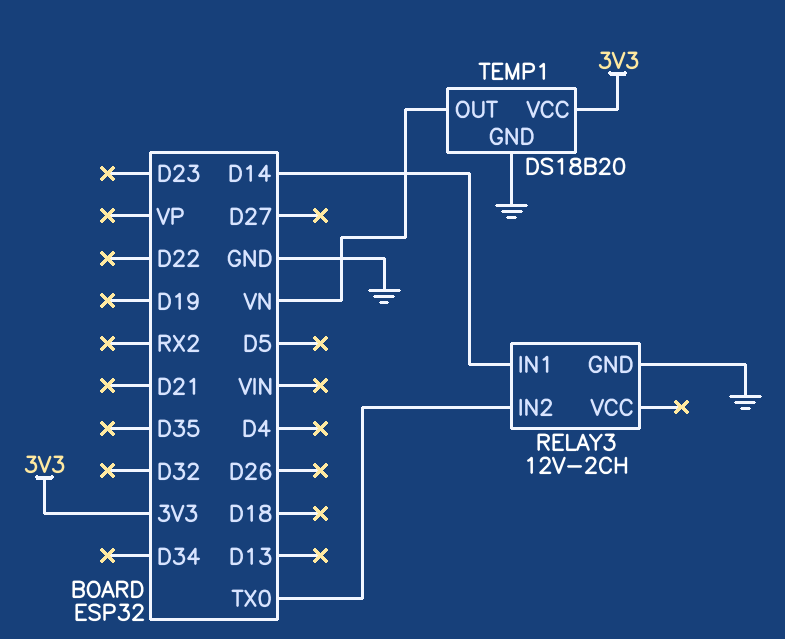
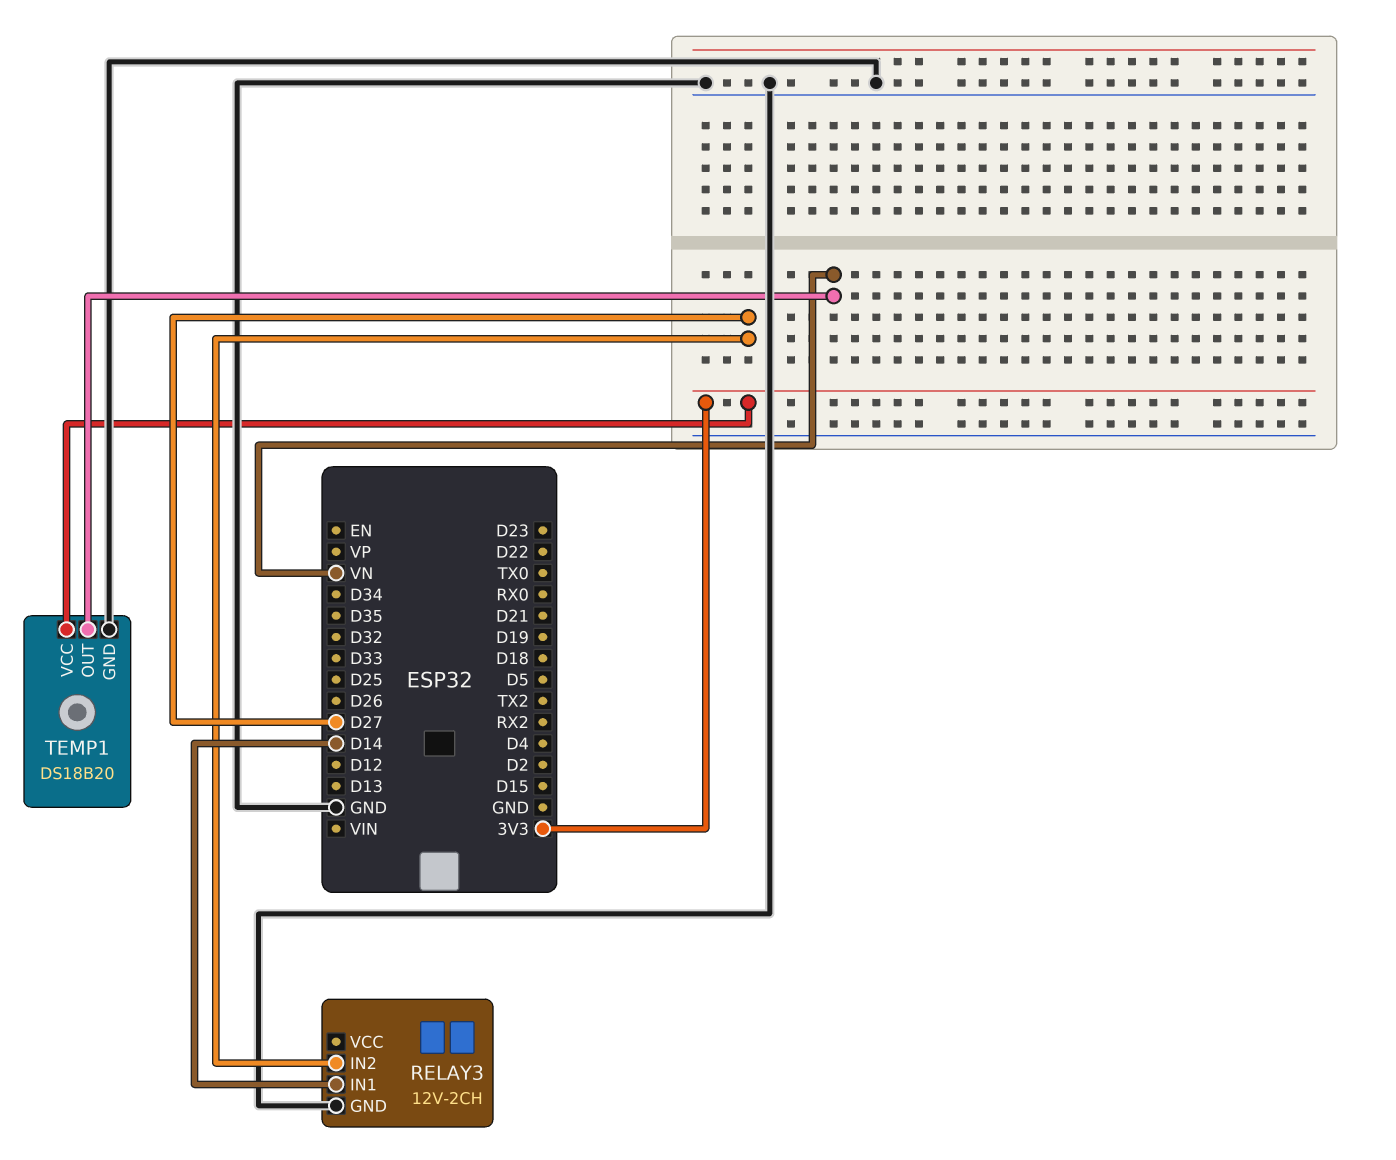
RELAY3 pin IN2: TX0 -> D27

